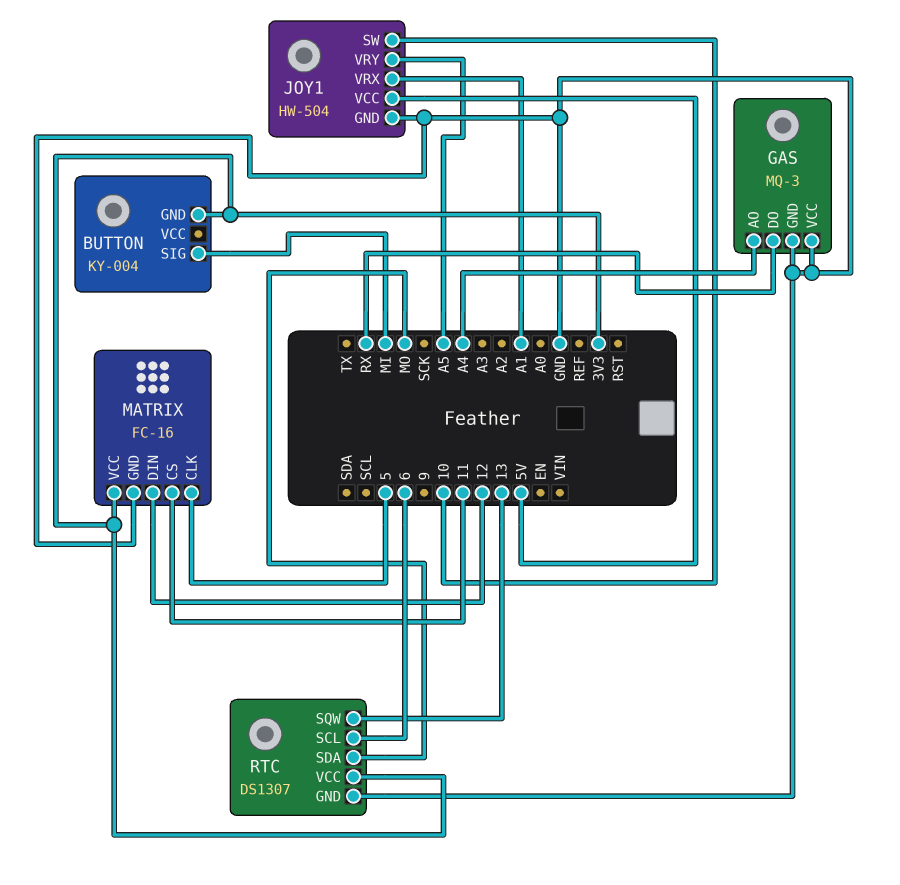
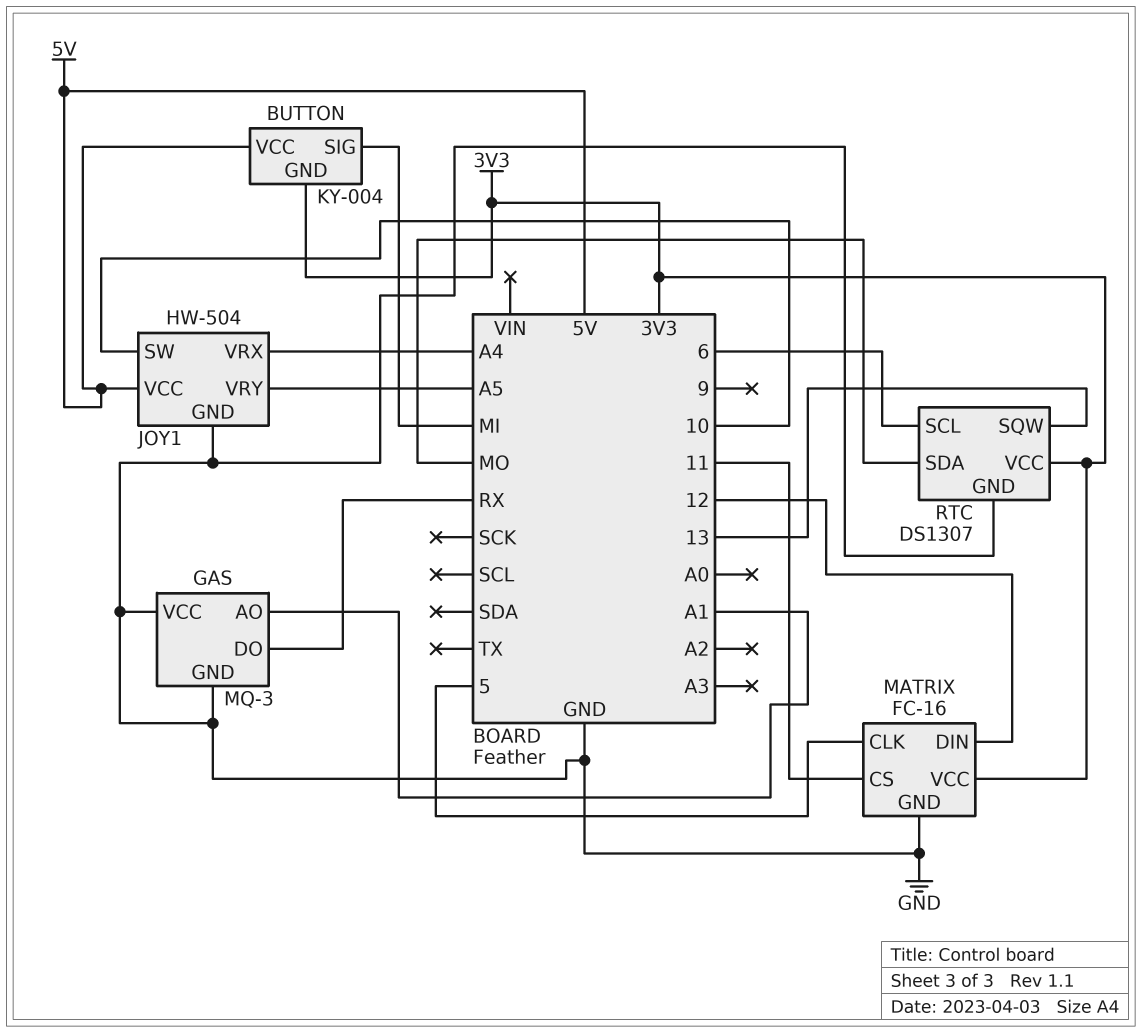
BUTTON pin VCC: none -> 5V
GAS pin AO: A4 -> A1
JOY1 pin VRX: A1 -> A4

